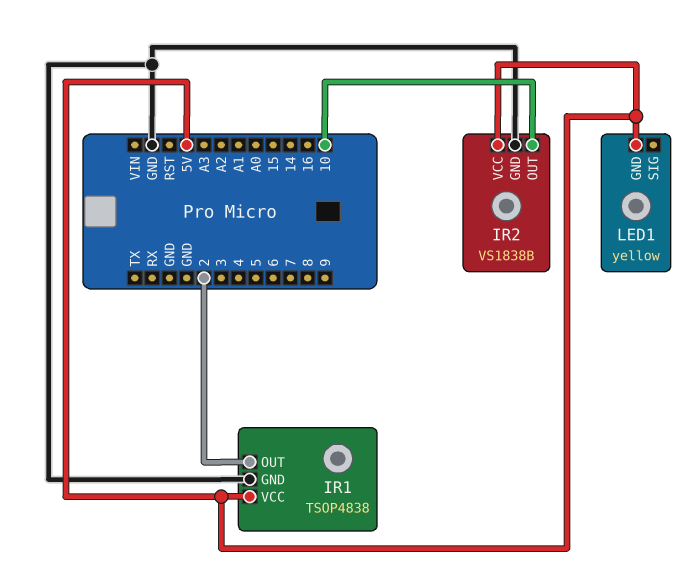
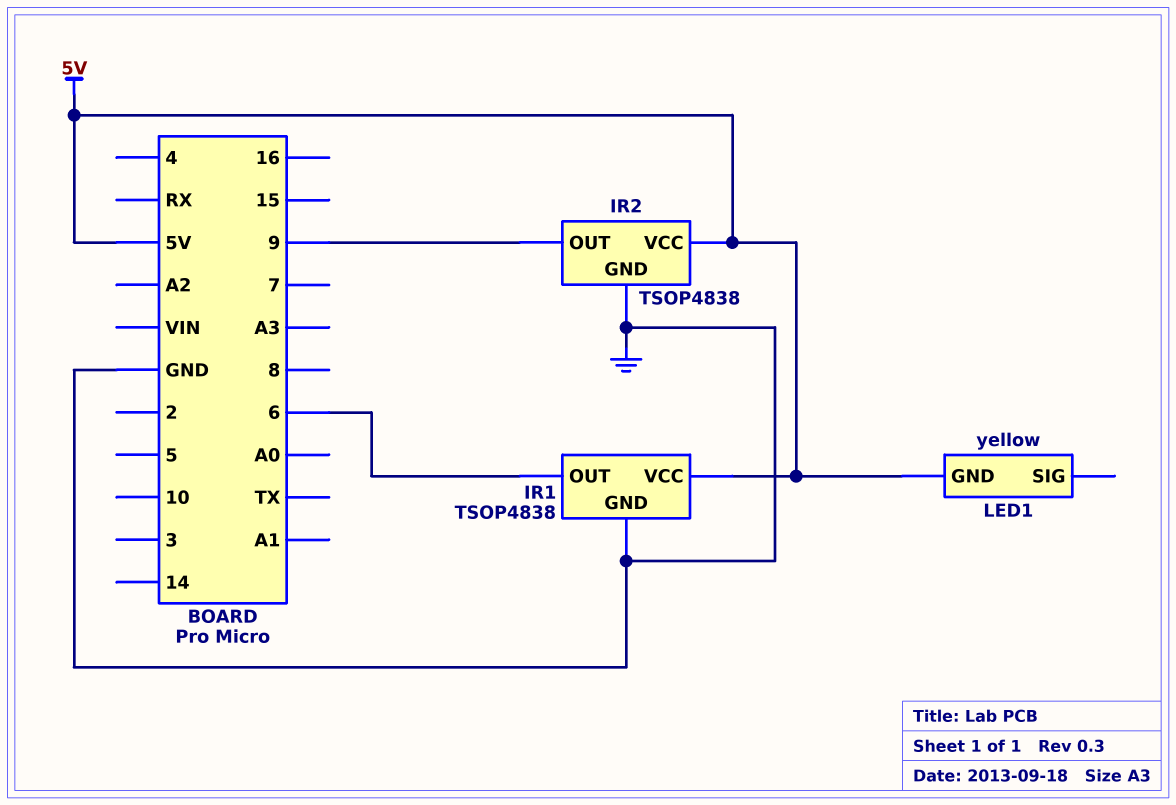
IR1 pin OUT: 2 -> 6
IR2: VS1838B -> TSOP4838
IR2 pin OUT: 10 -> 9

